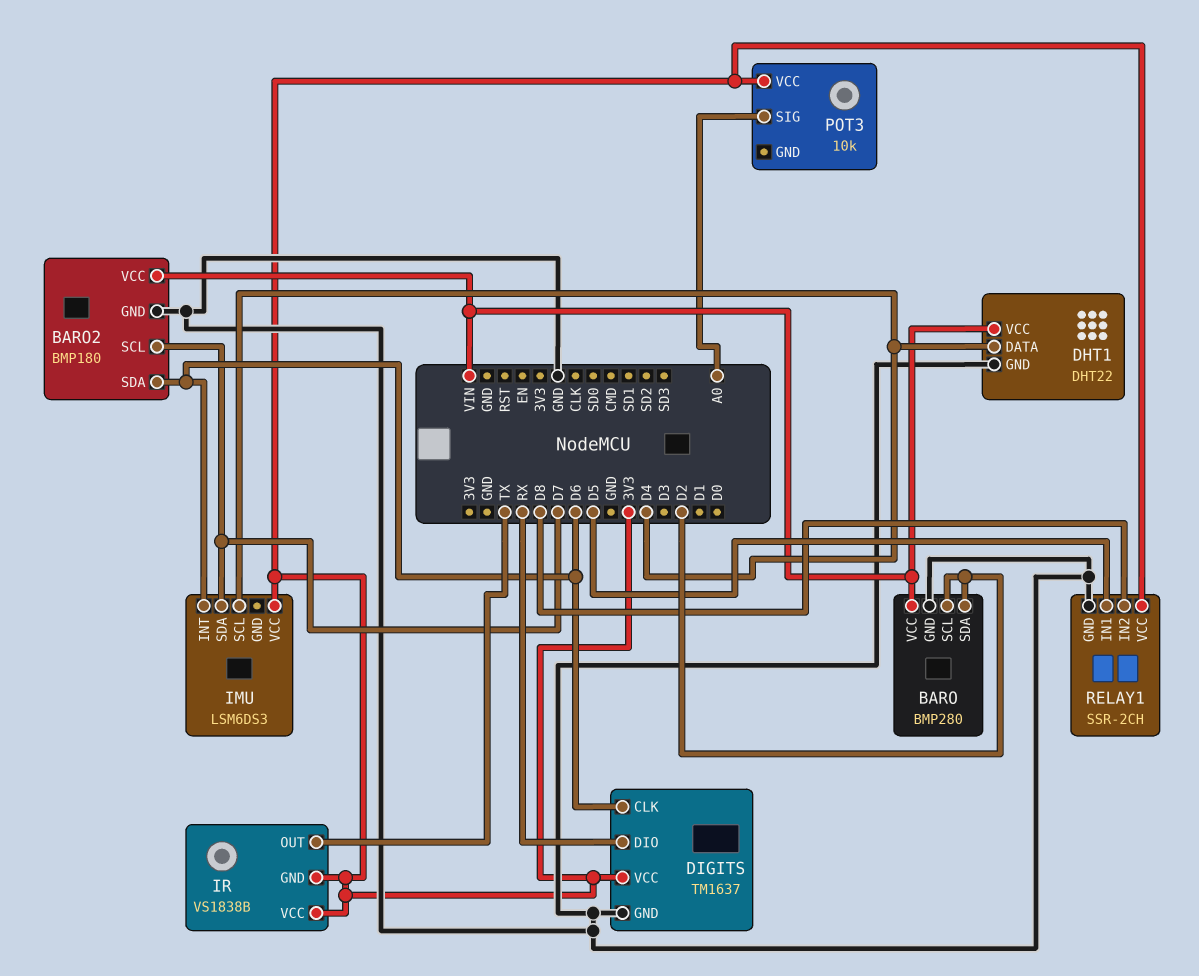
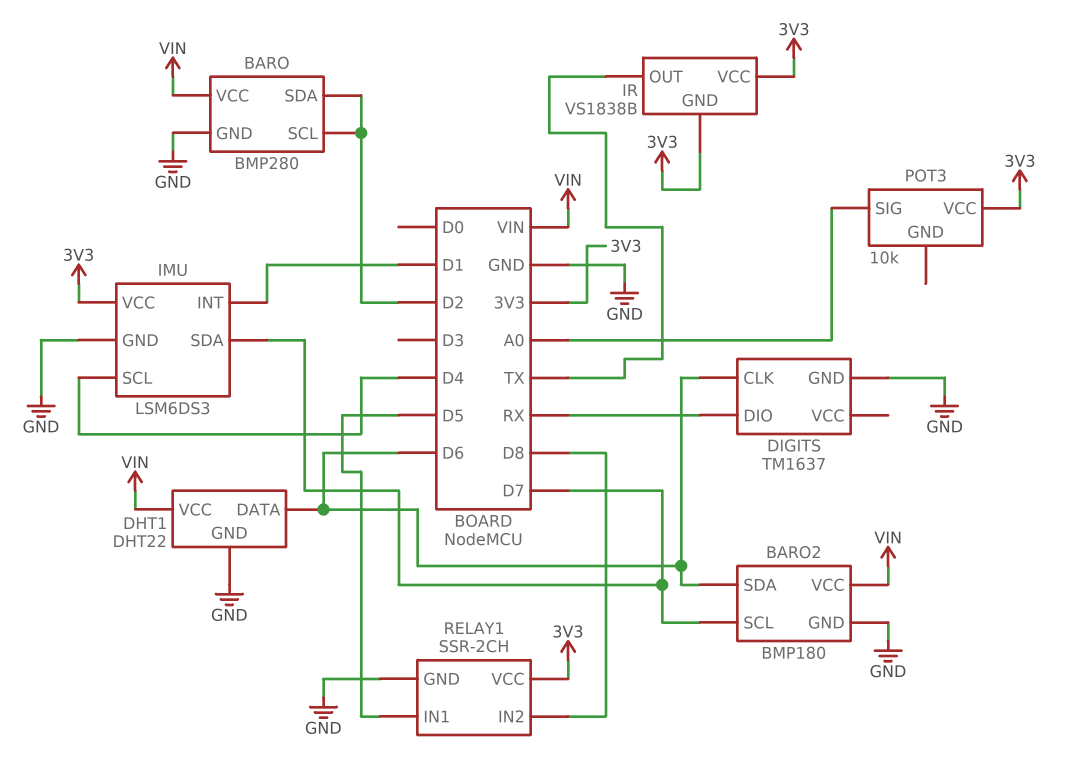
DHT1 pin DATA: D4 -> D6
DIGITS pin VCC: 3V3 -> none
IMU pin GND: none -> GND
IMU pin INT: D6 -> D1

